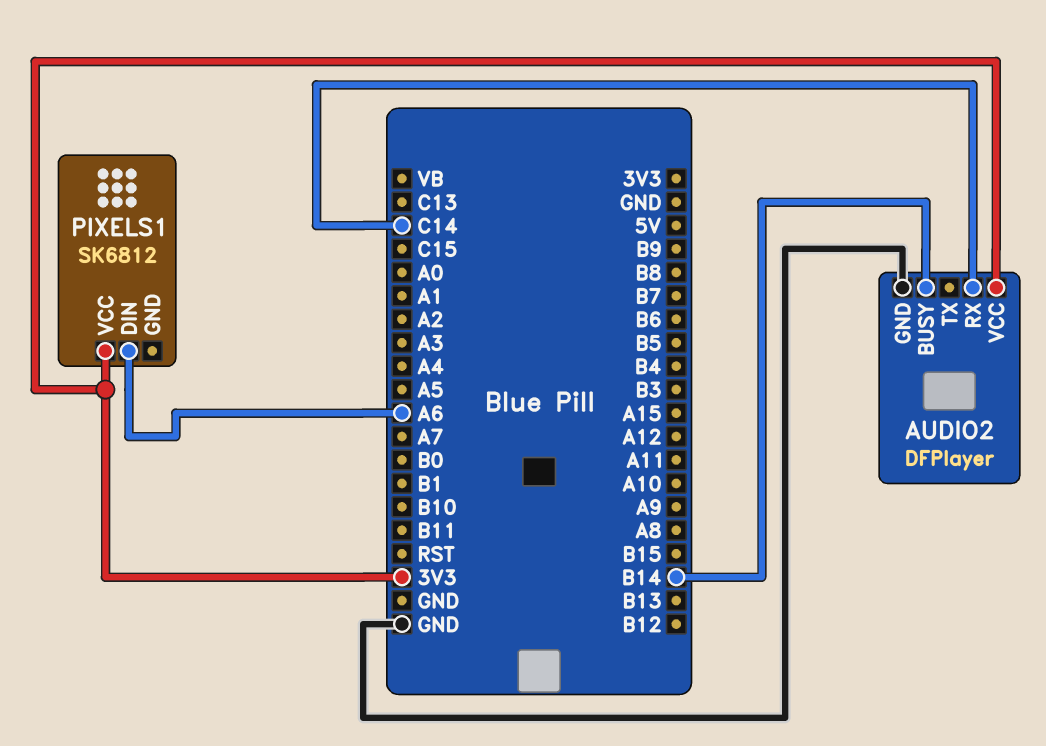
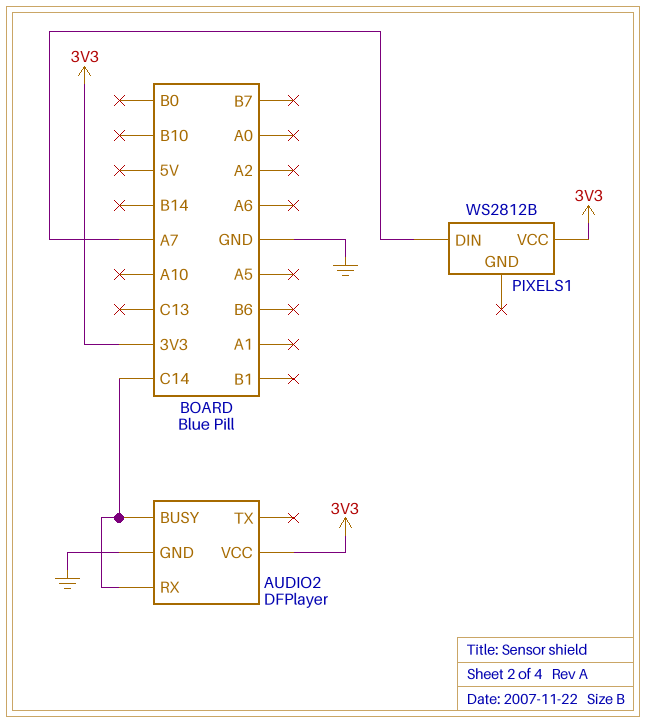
AUDIO2 pin BUSY: B14 -> C14
PIXELS1: SK6812 -> WS2812B
PIXELS1 pin DIN: A6 -> A7

